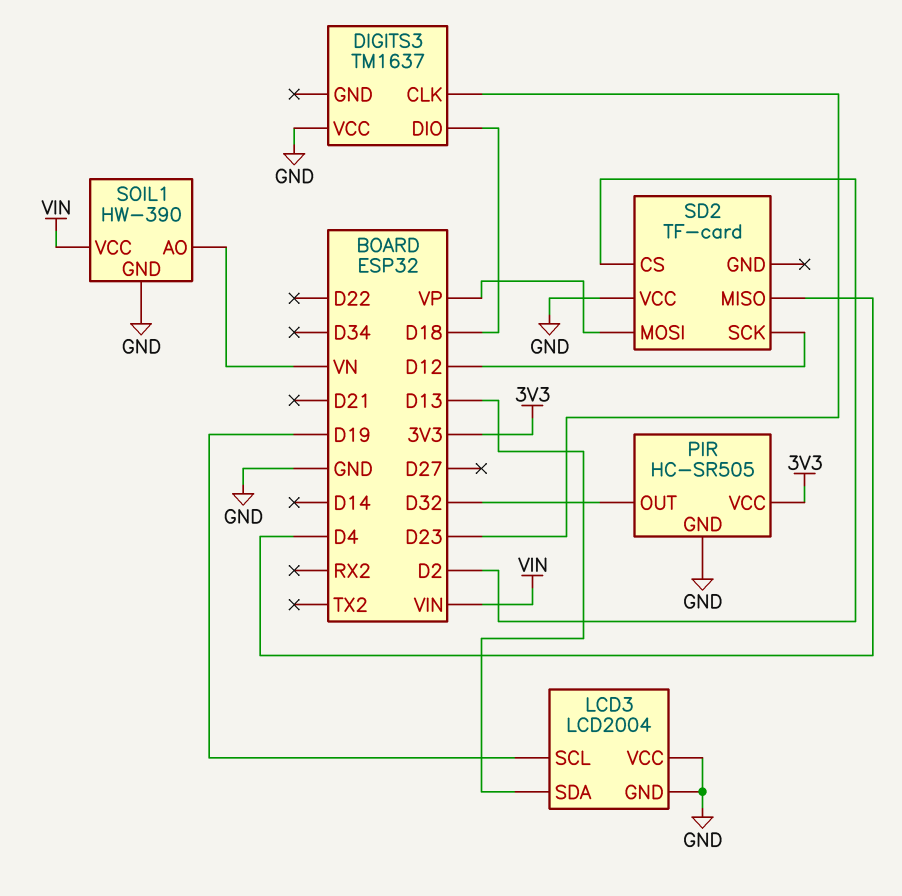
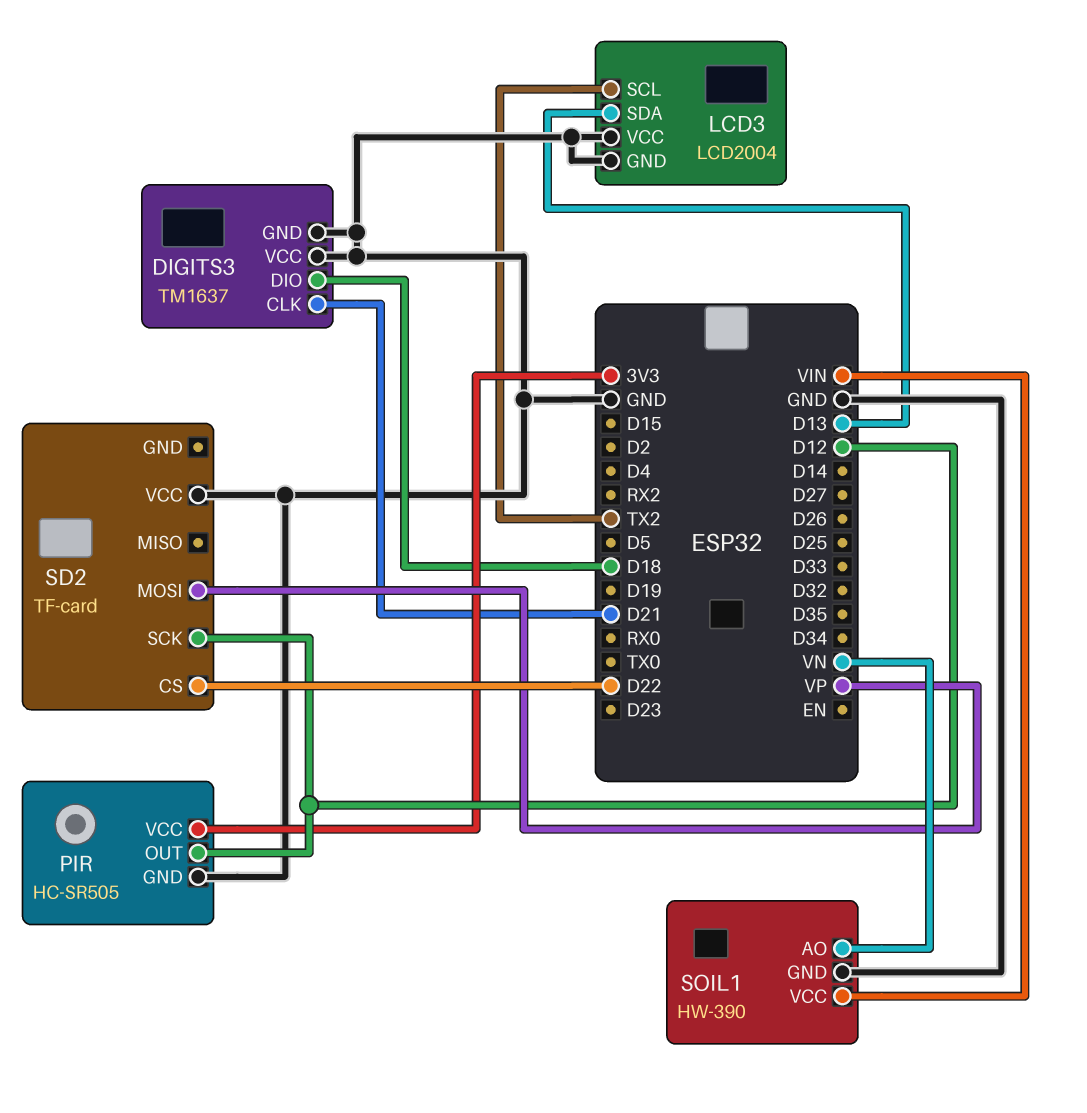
DIGITS3 pin CLK: D23 -> D21
DIGITS3 pin GND: none -> GND
LCD3 pin SCL: D19 -> TX2
PIR pin OUT: D32 -> D12
SD2 pin CS: D2 -> D22
SD2 pin MISO: D4 -> none

